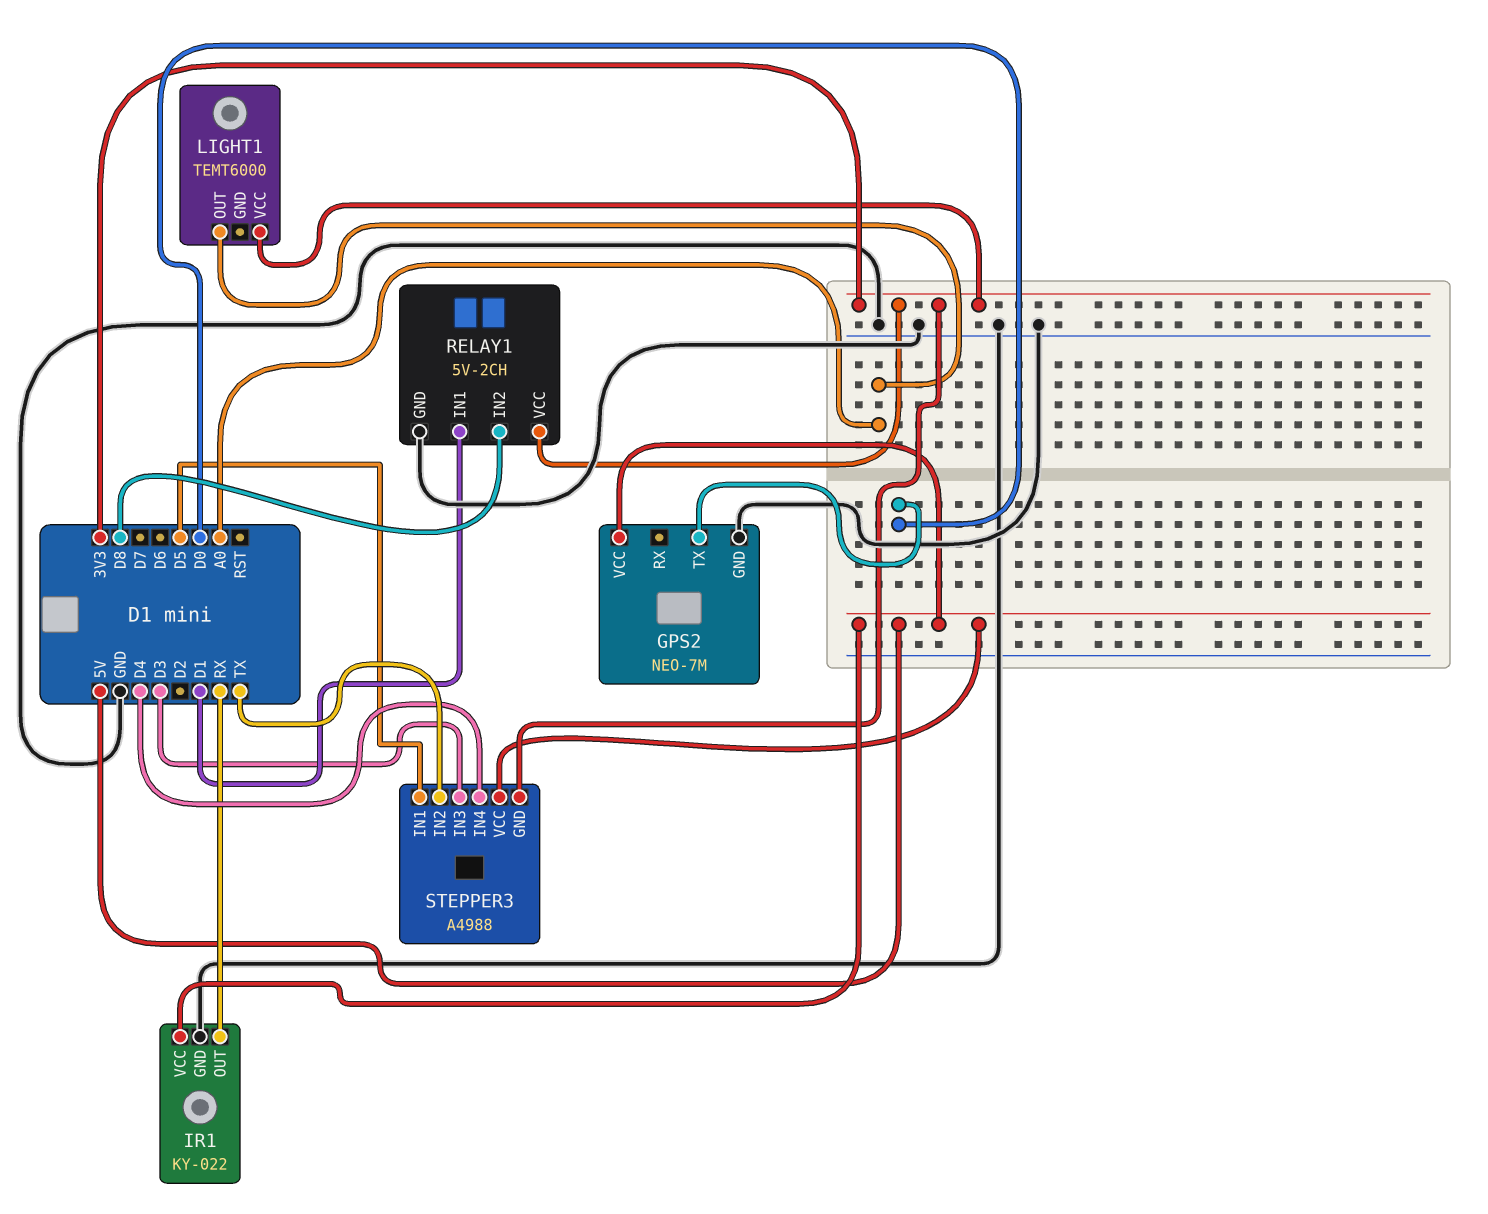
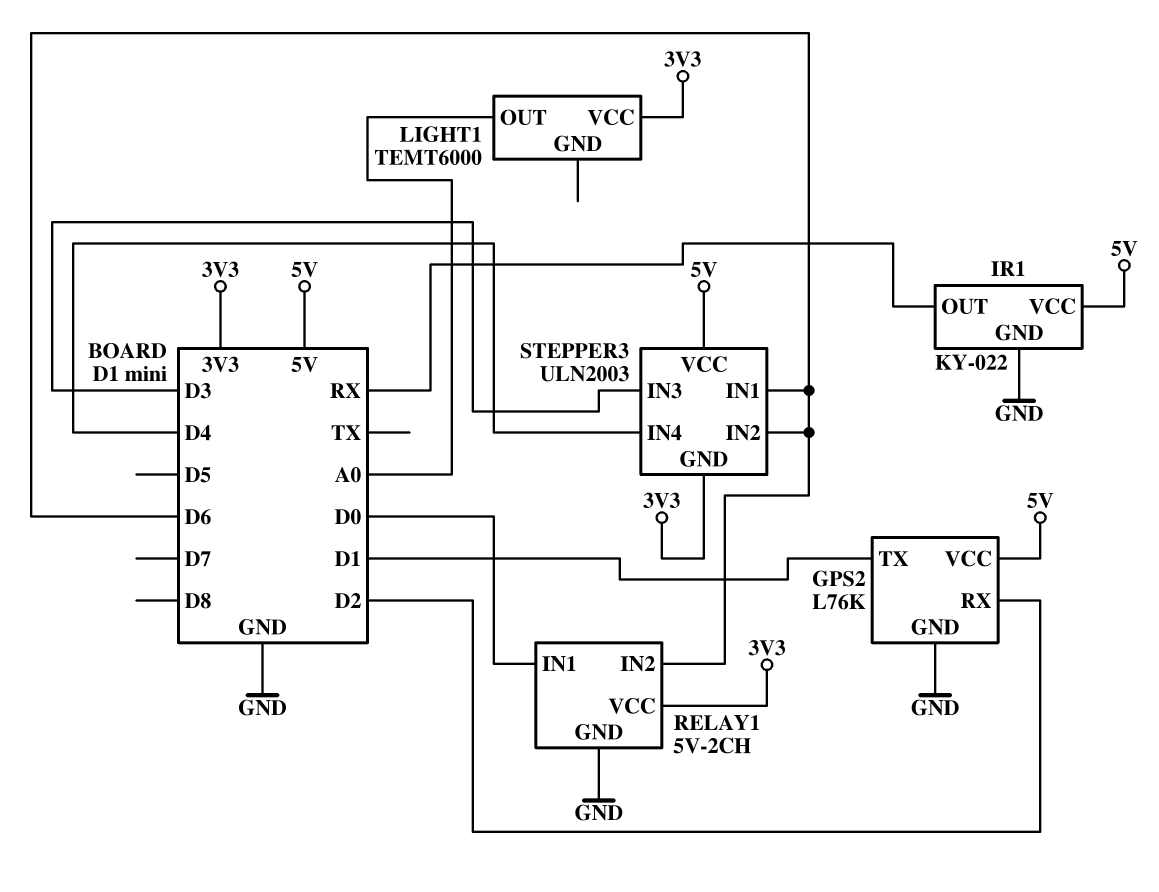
GPS2: NEO-7M -> L76K
GPS2 pin RX: none -> D2
GPS2 pin TX: D0 -> D1
RELAY1 pin IN1: D1 -> D0
RELAY1 pin IN2: D8 -> D6
STEPPER3: A4988 -> ULN2003
STEPPER3 pin IN1: D5 -> D6
STEPPER3 pin IN2: TX -> D6

